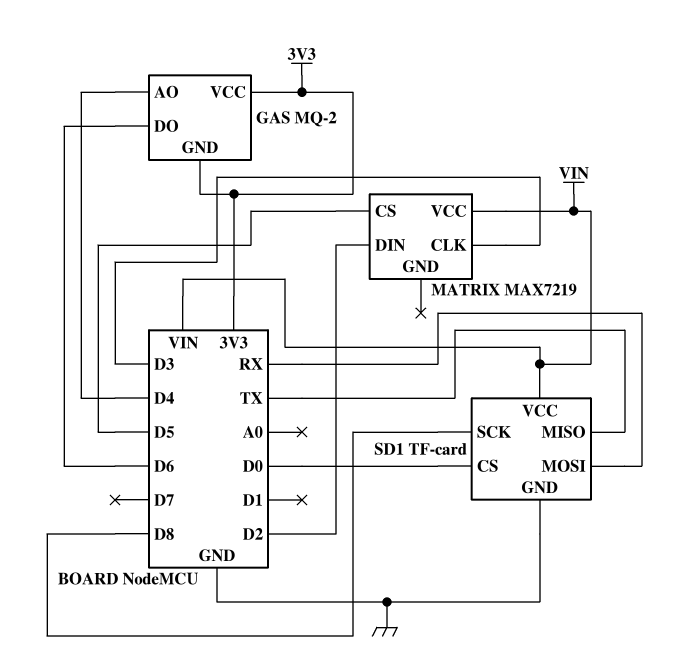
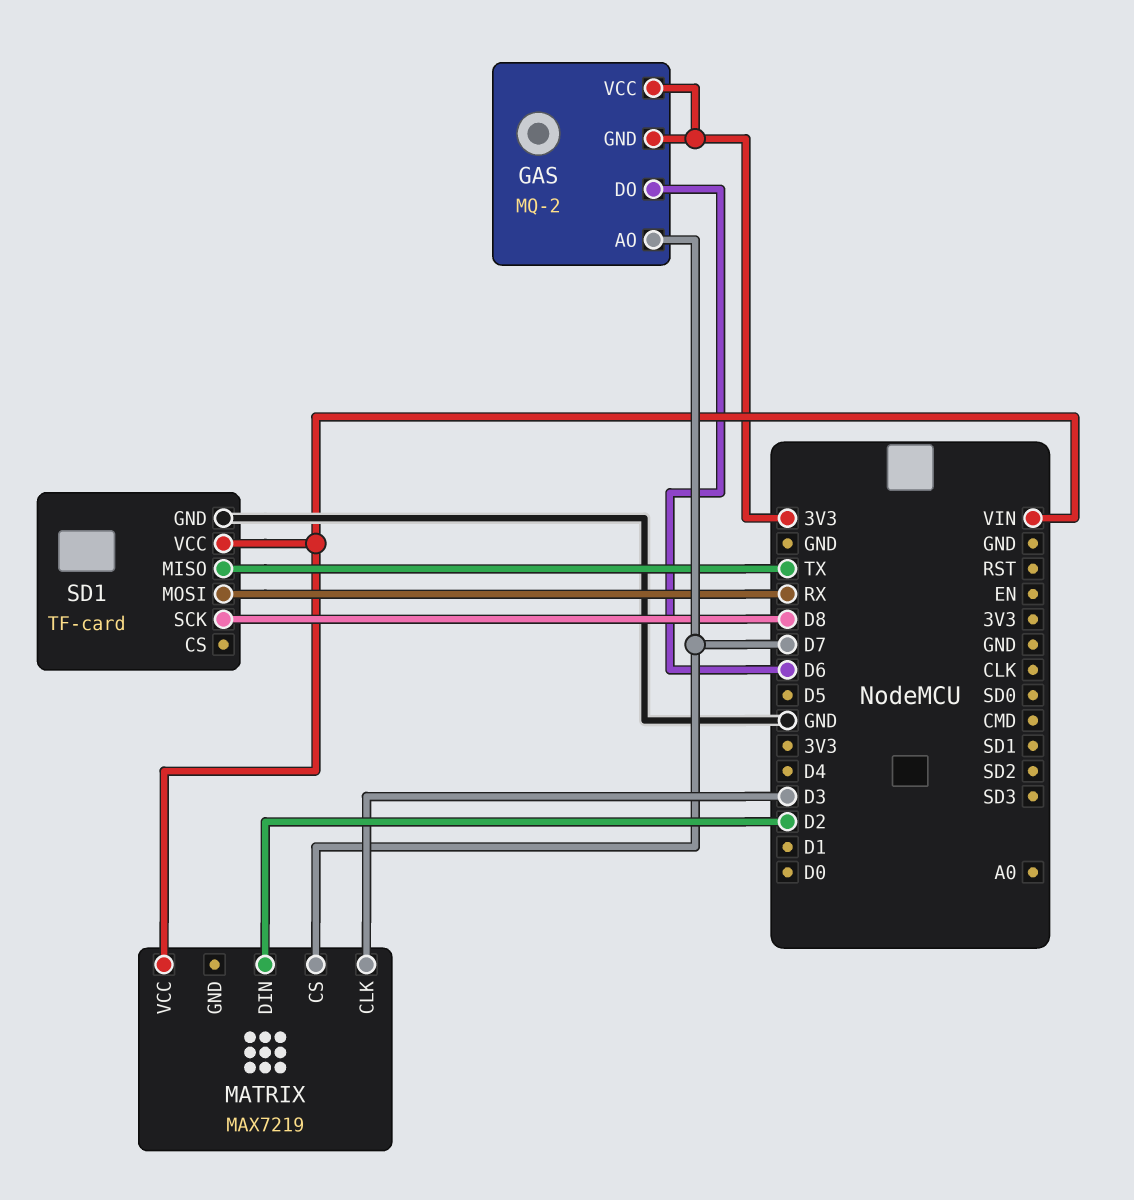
GAS pin AO: D4 -> D7
MATRIX pin CS: D5 -> D7
SD1 pin CS: D0 -> none

